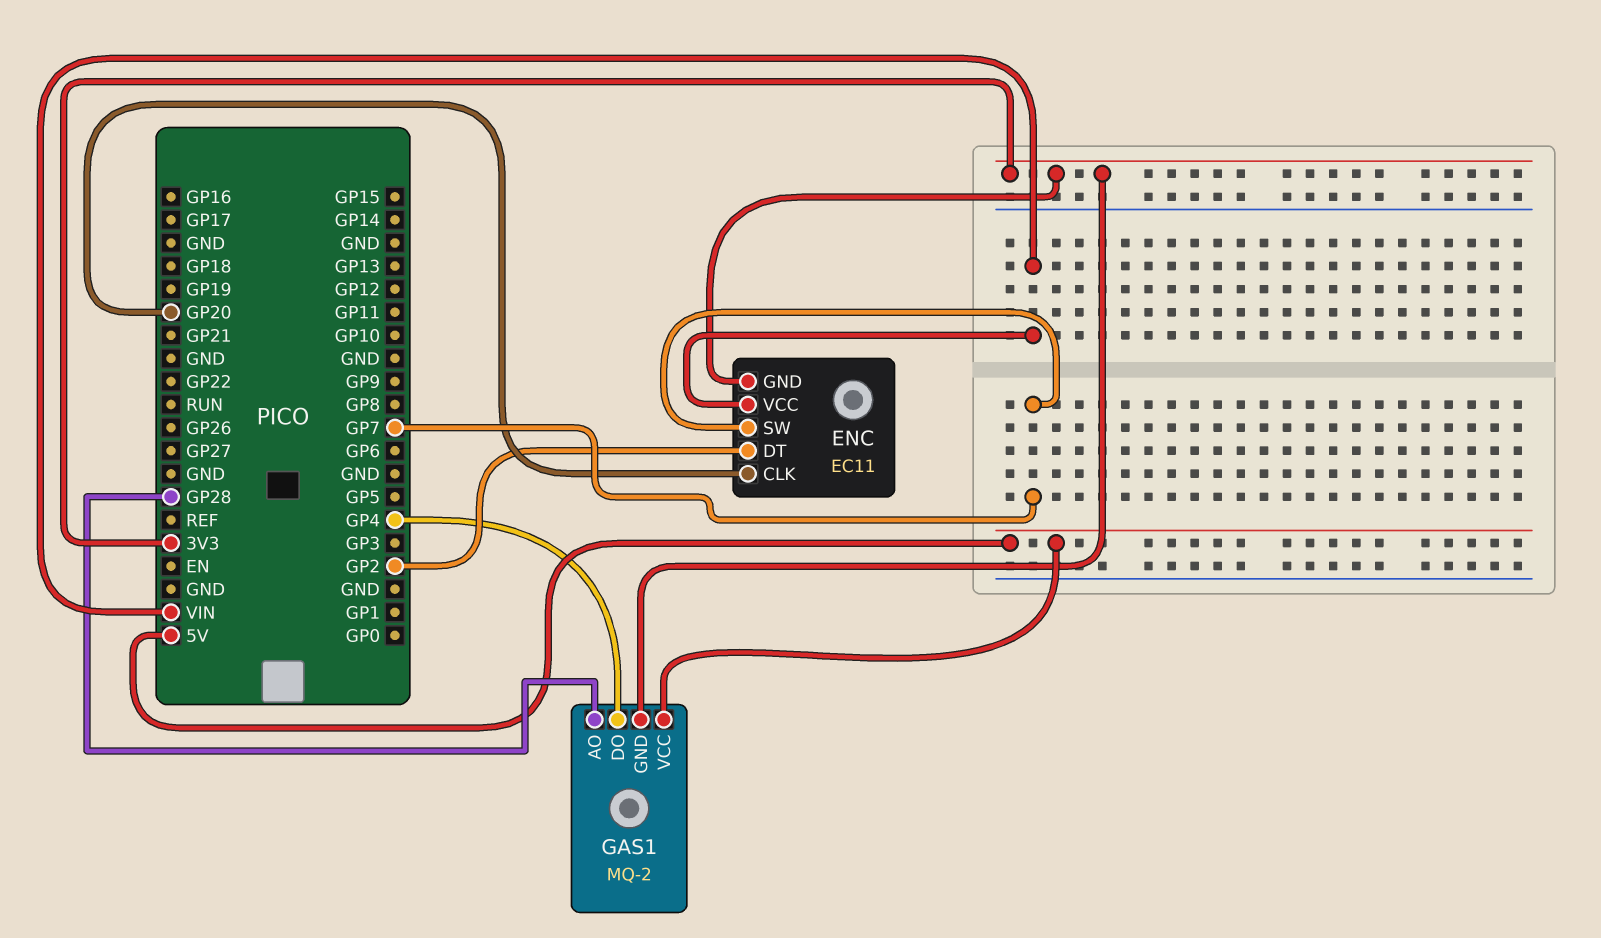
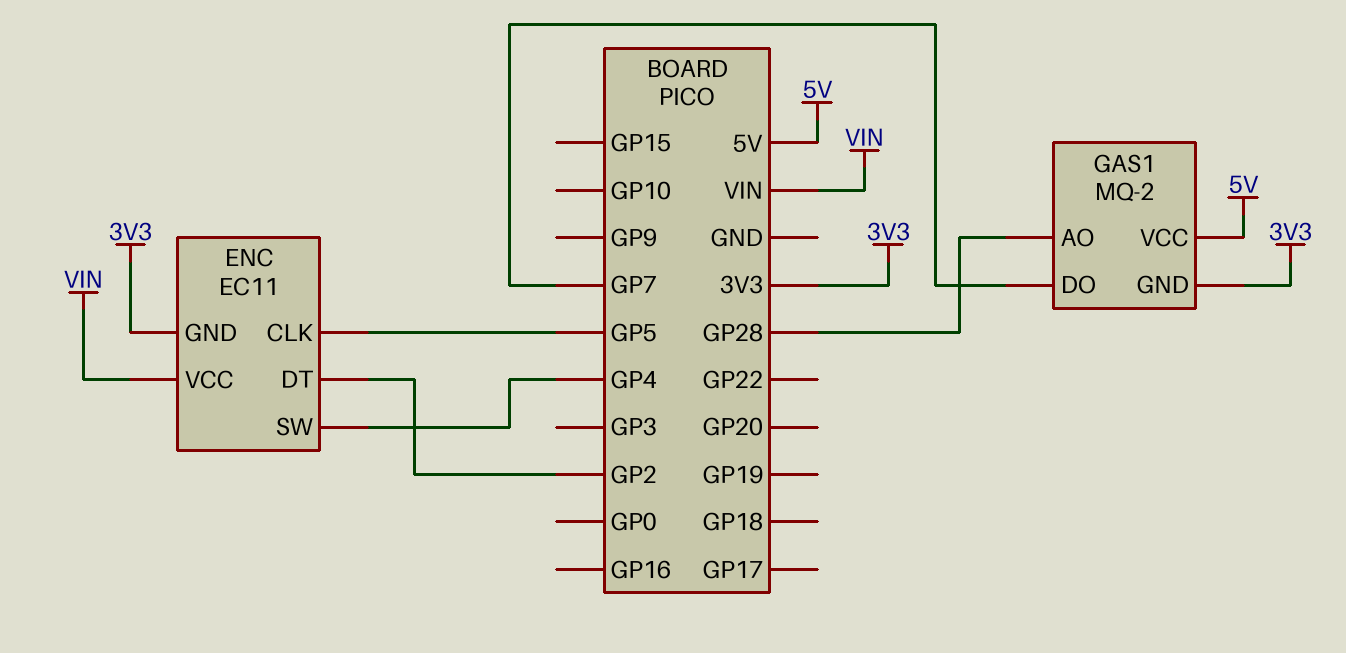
ENC pin CLK: GP20 -> GP5
ENC pin SW: GP7 -> GP4
GAS1 pin DO: GP4 -> GP7

